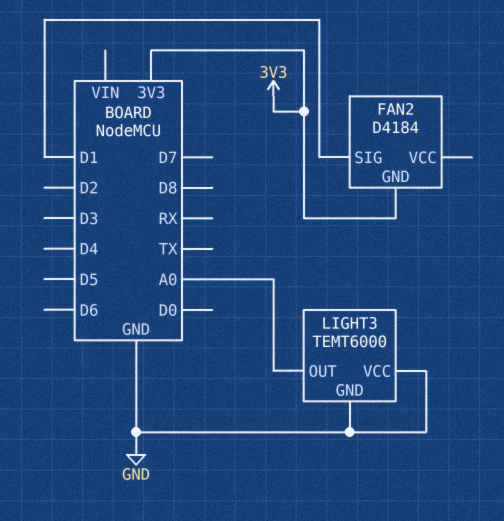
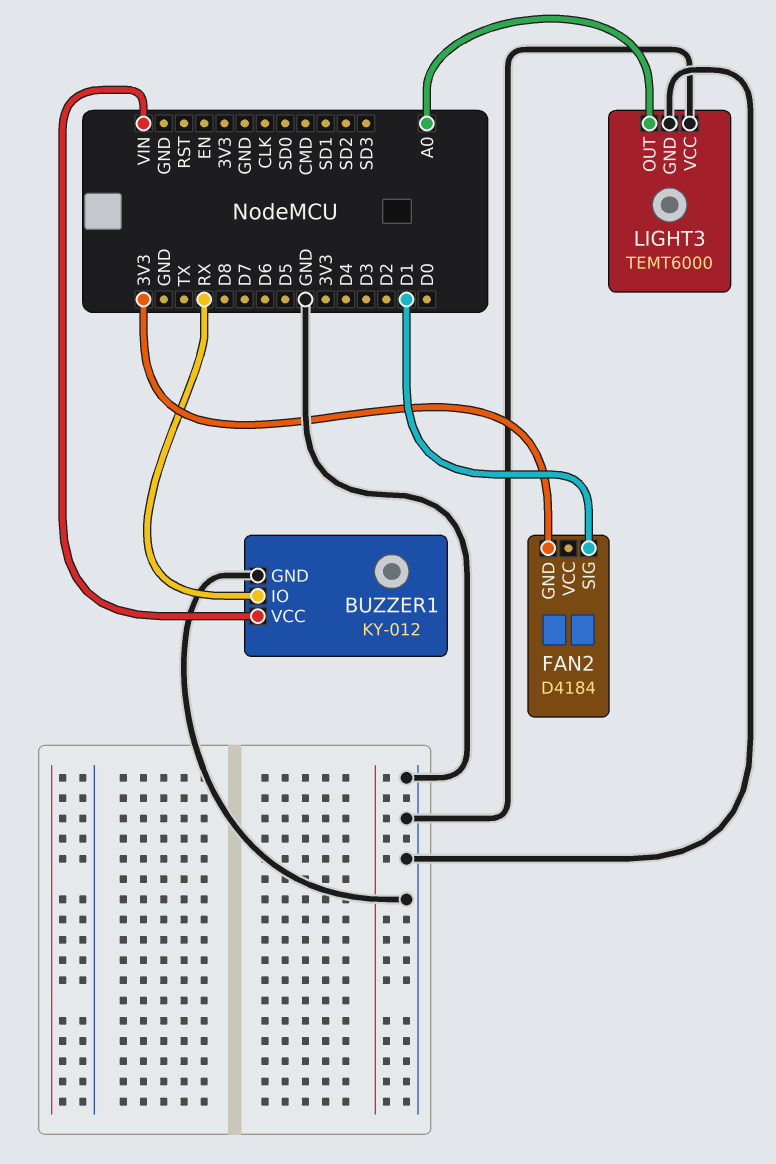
BUZZER1: none -> KY-012
BUZZER1 pin GND: none -> GND
BUZZER1 pin IO: none -> RX
BUZZER1 pin VCC: none -> VIN

